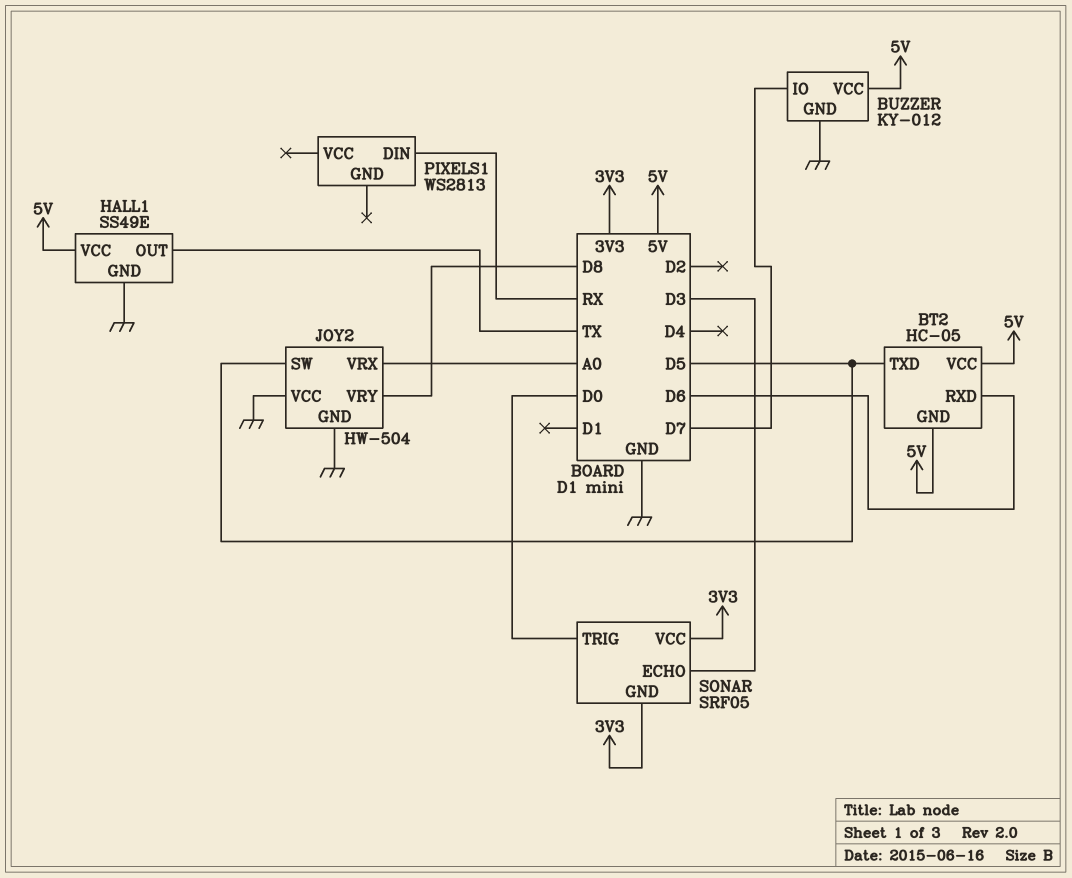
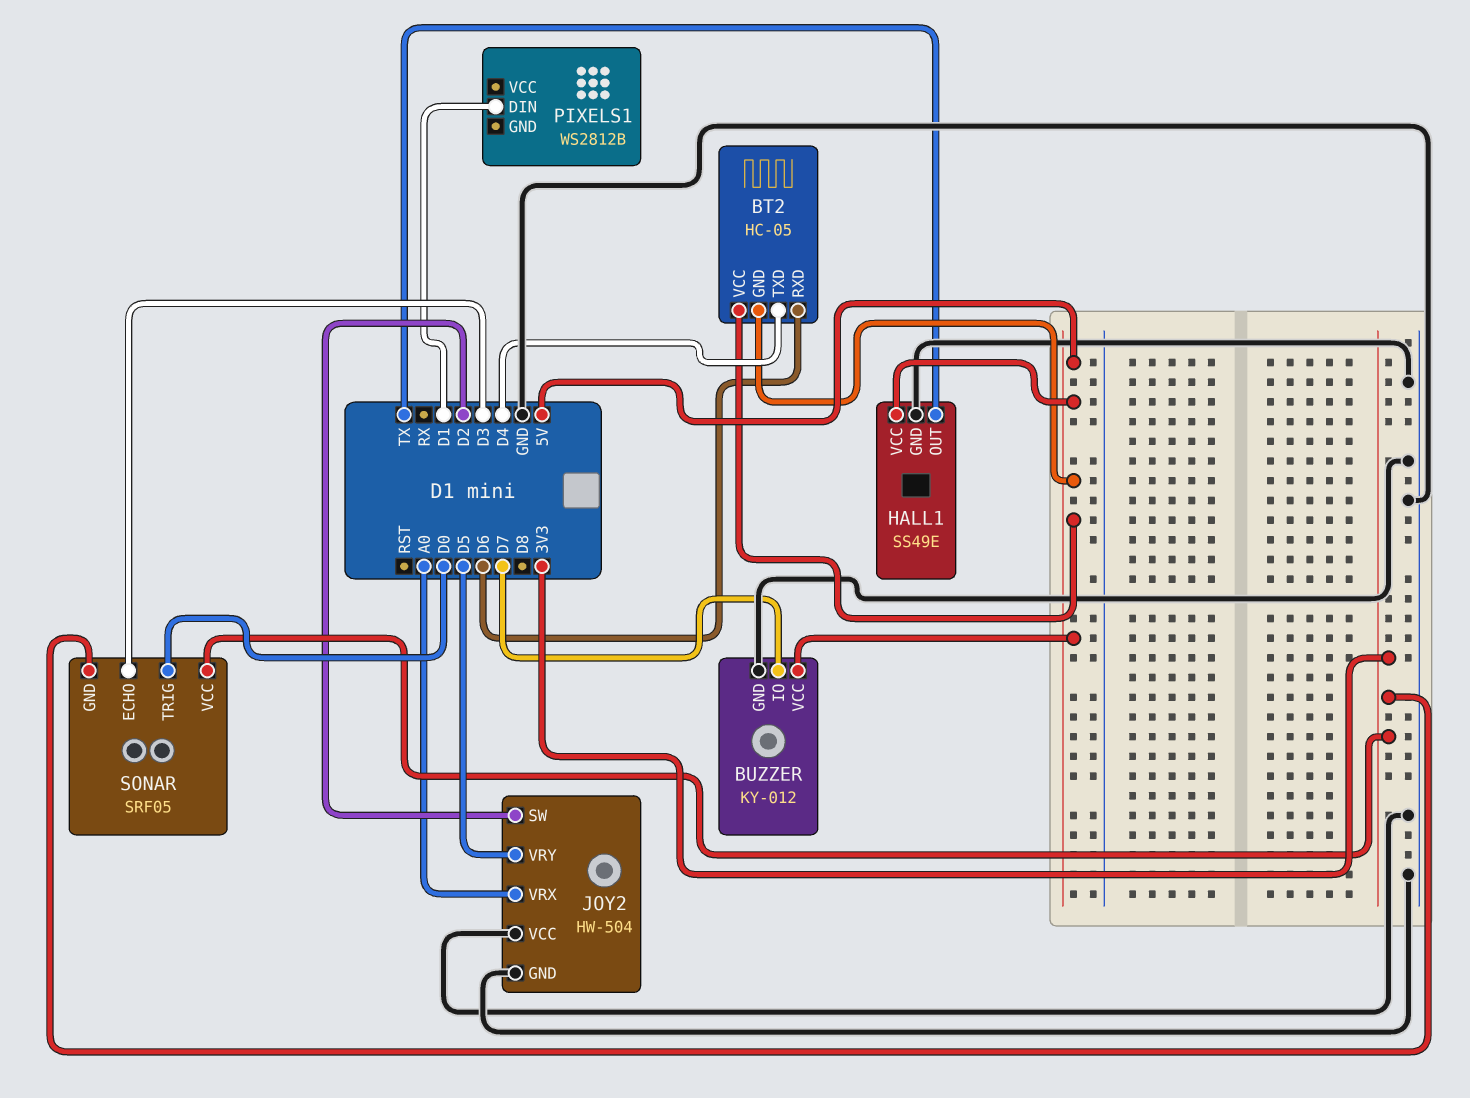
BT2 pin TXD: D5 -> D4
JOY2 pin SW: D5 -> D2
JOY2 pin VRY: D8 -> D5
PIXELS1: WS2813 -> WS2812B
PIXELS1 pin DIN: RX -> D1

